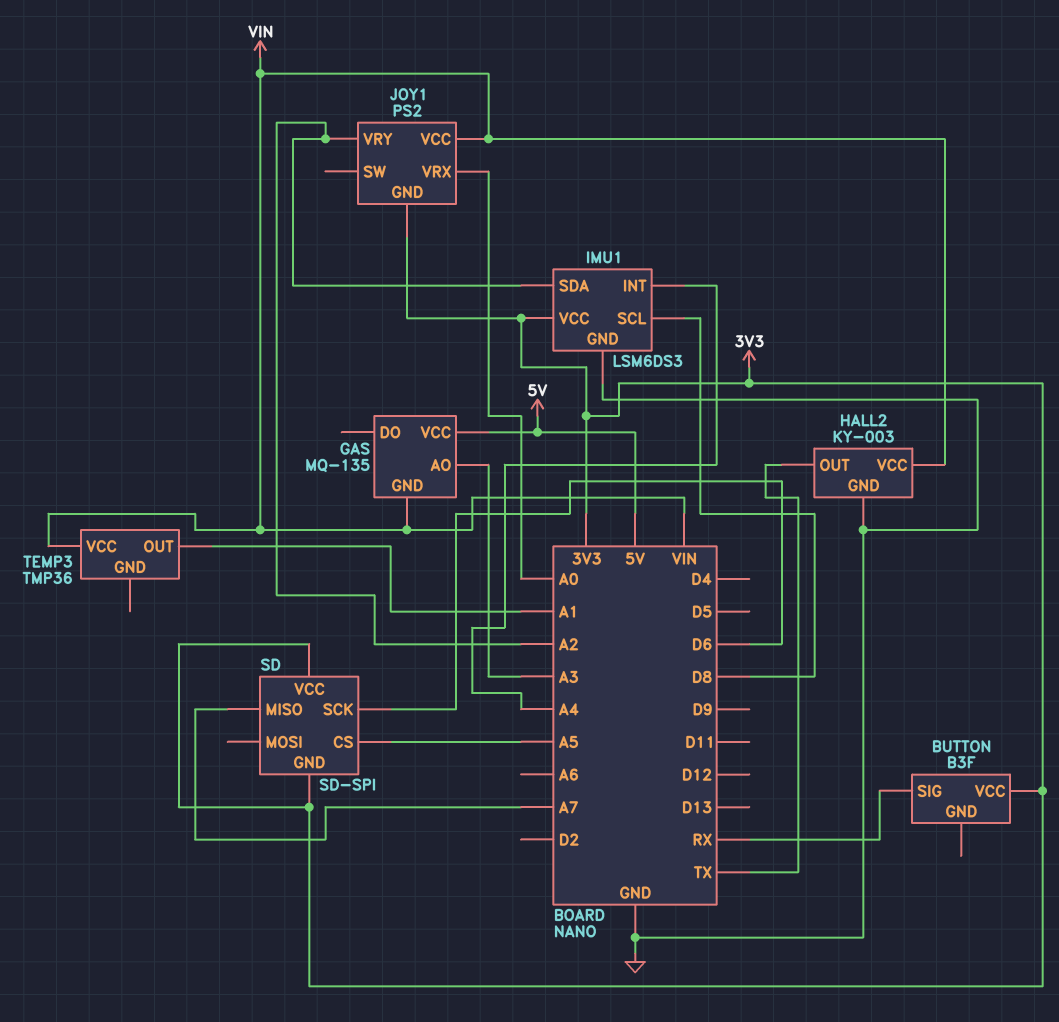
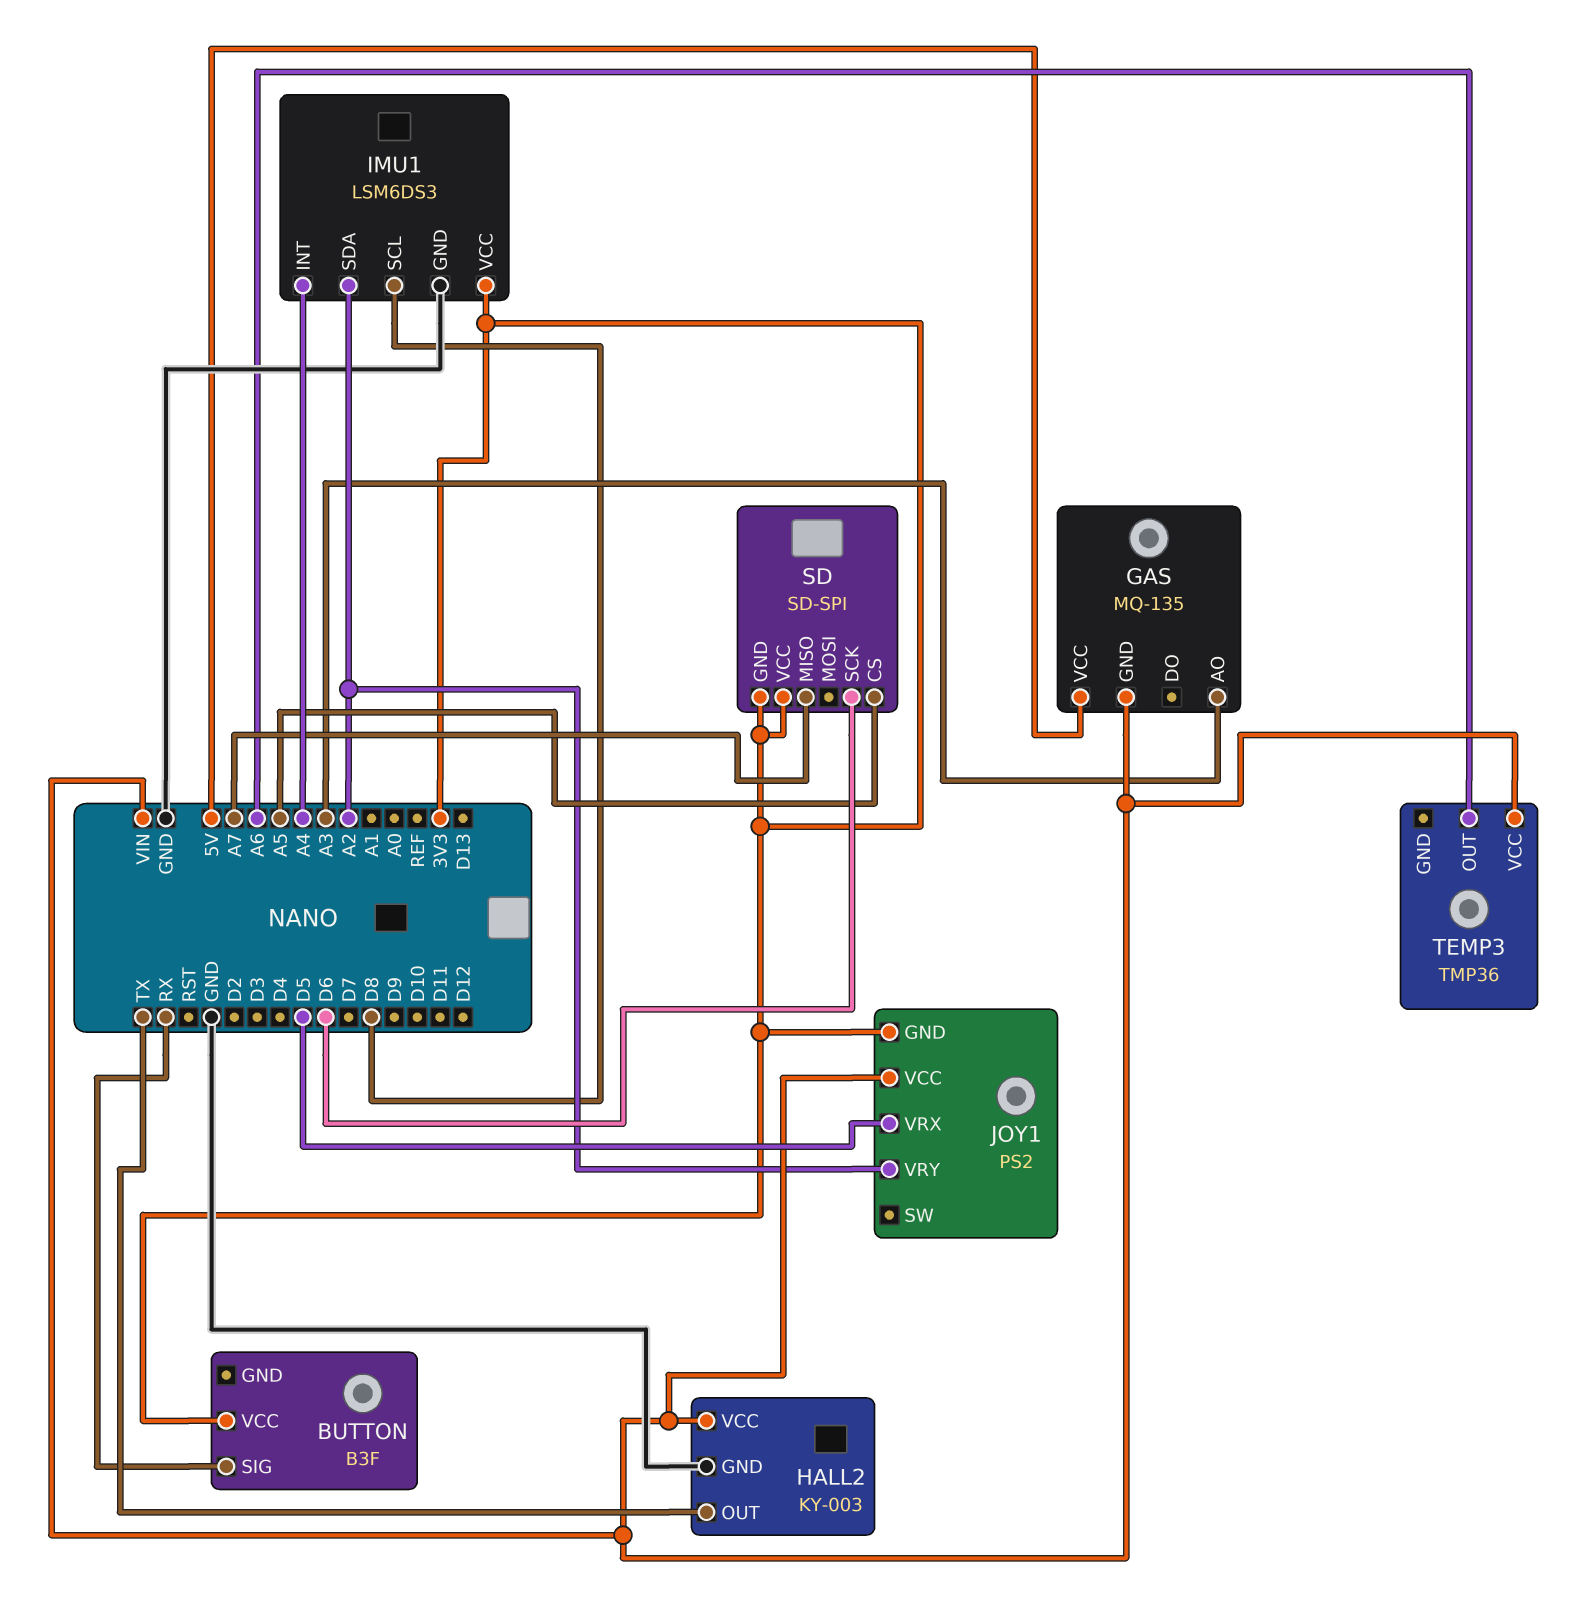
JOY1 pin VRX: A0 -> D5
TEMP3 pin OUT: A1 -> A6

